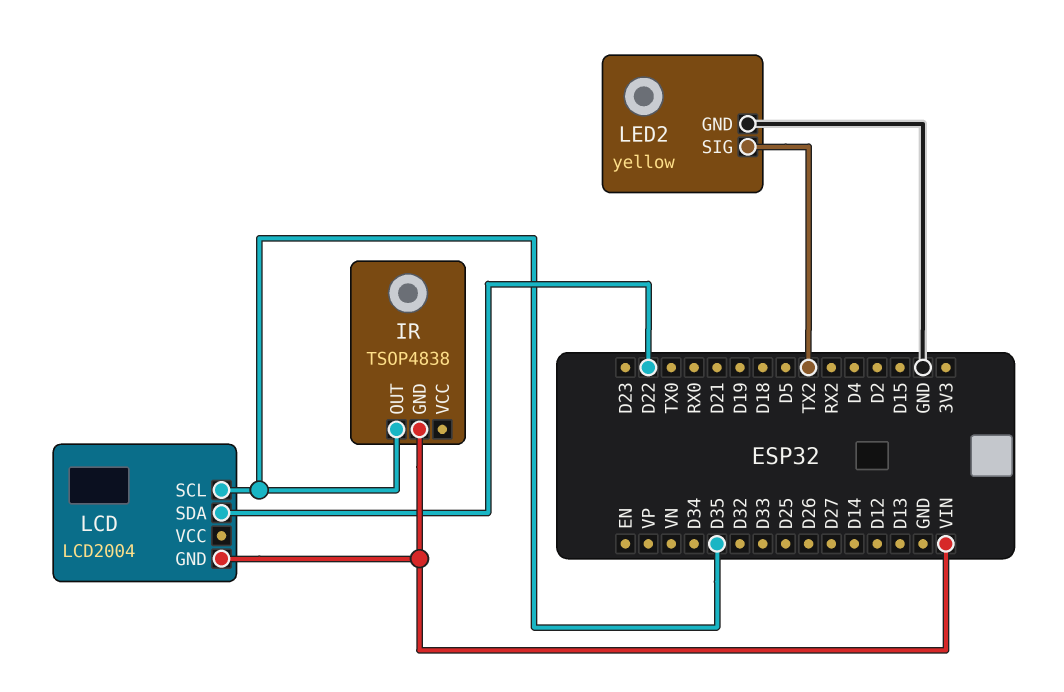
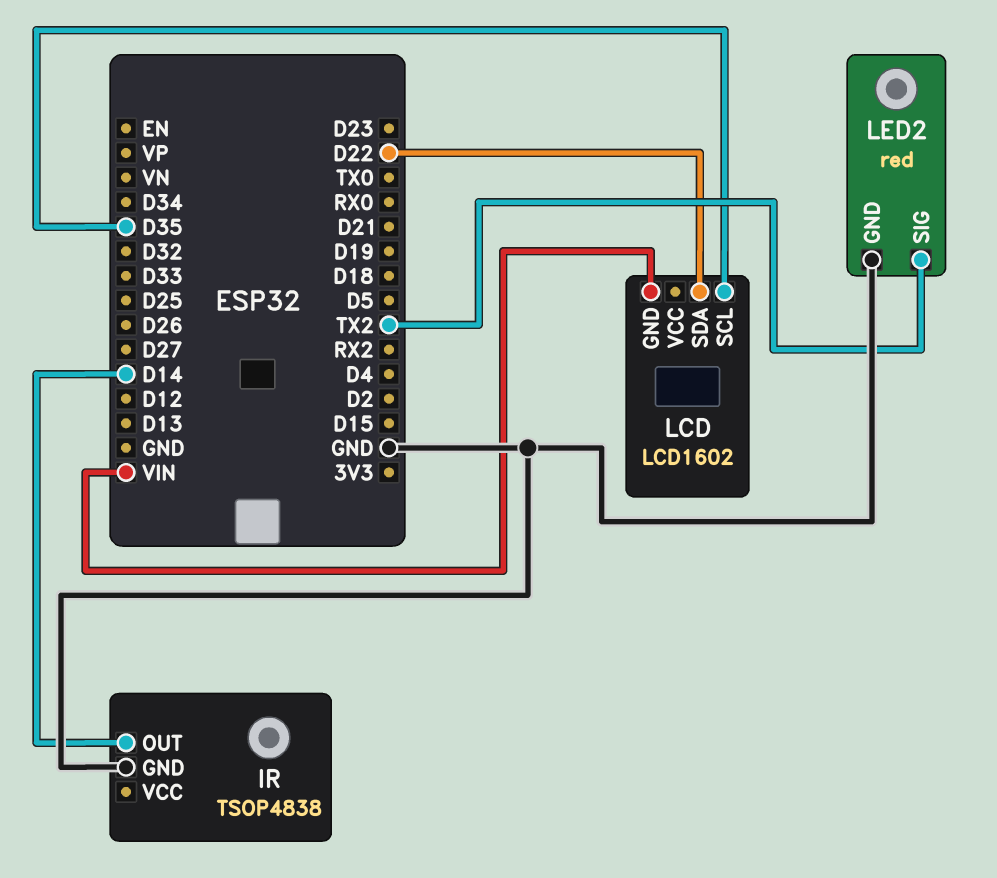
IR pin GND: VIN -> GND
IR pin OUT: D35 -> D14
LCD: LCD2004 -> LCD1602
LED2: yellow -> red

